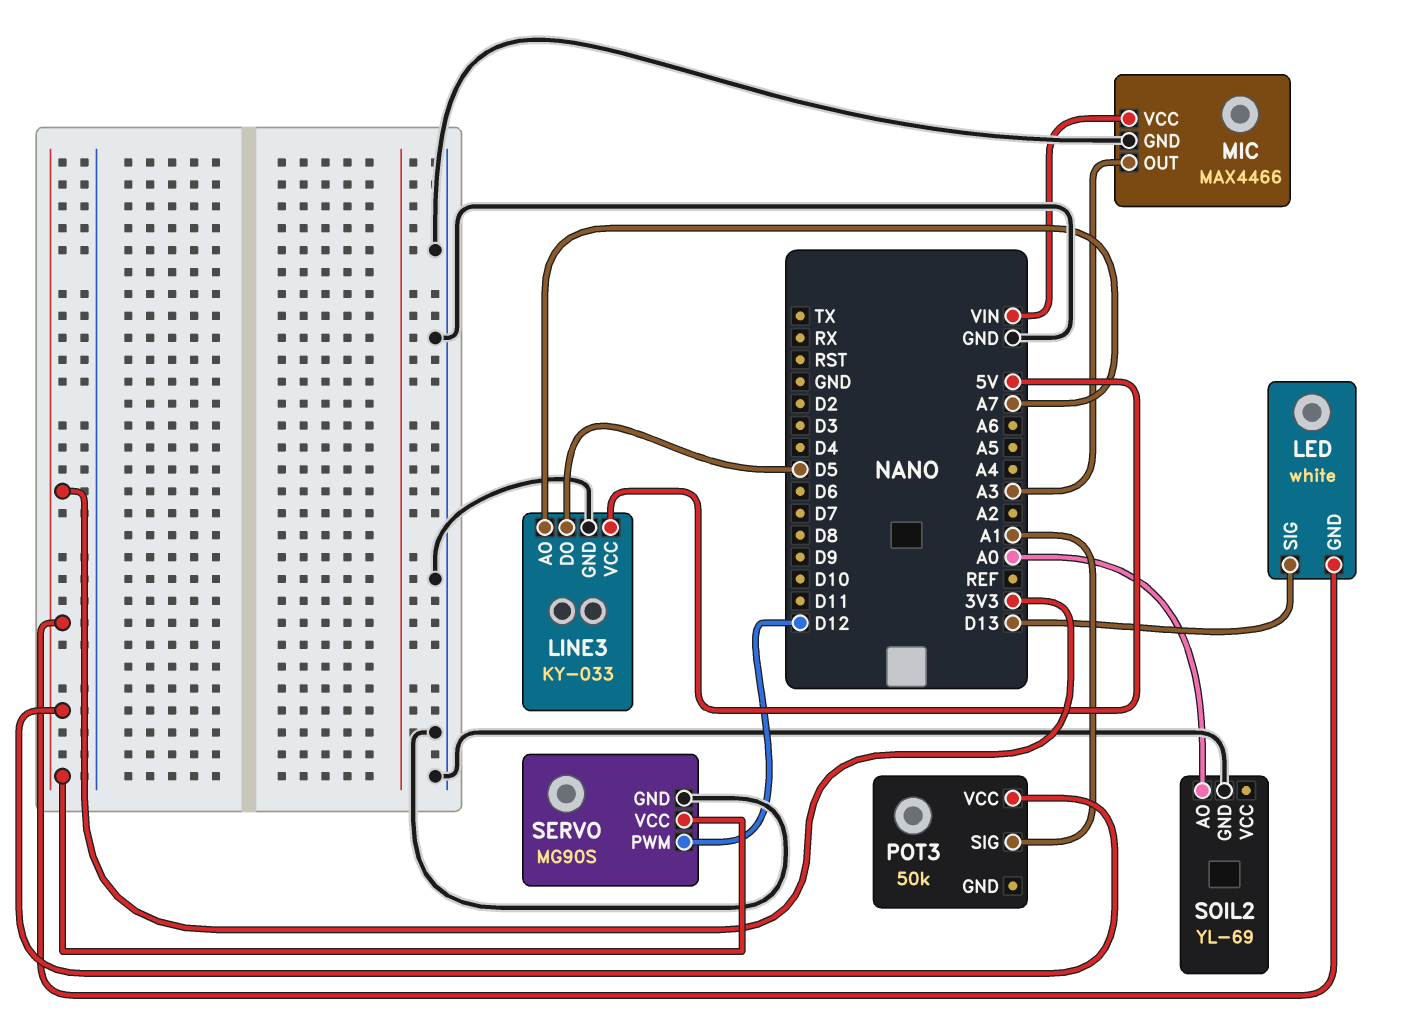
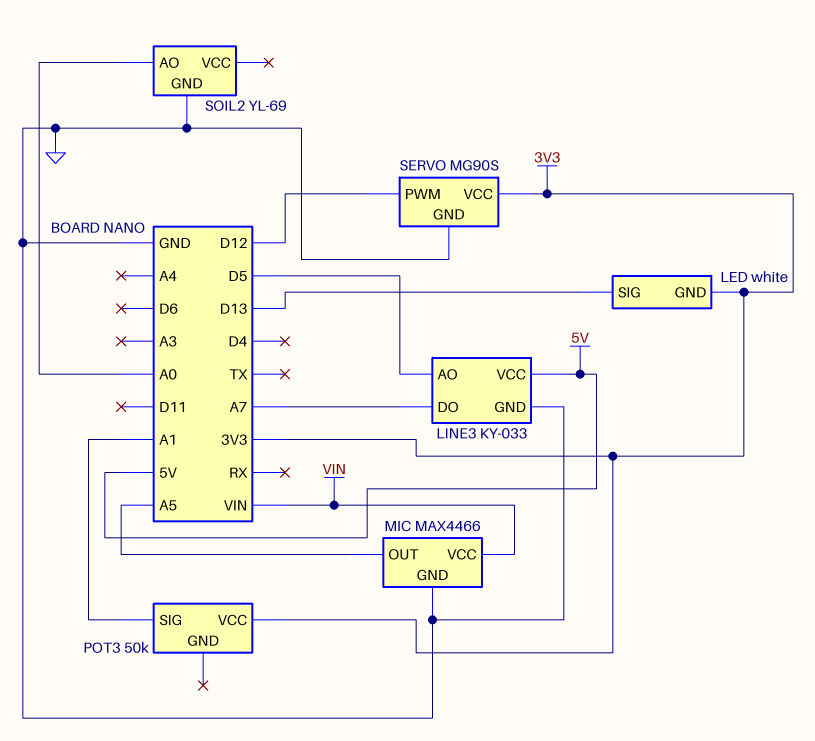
LINE3 pin AO: A7 -> D5
LINE3 pin DO: D5 -> A7
MIC pin OUT: A3 -> A5

